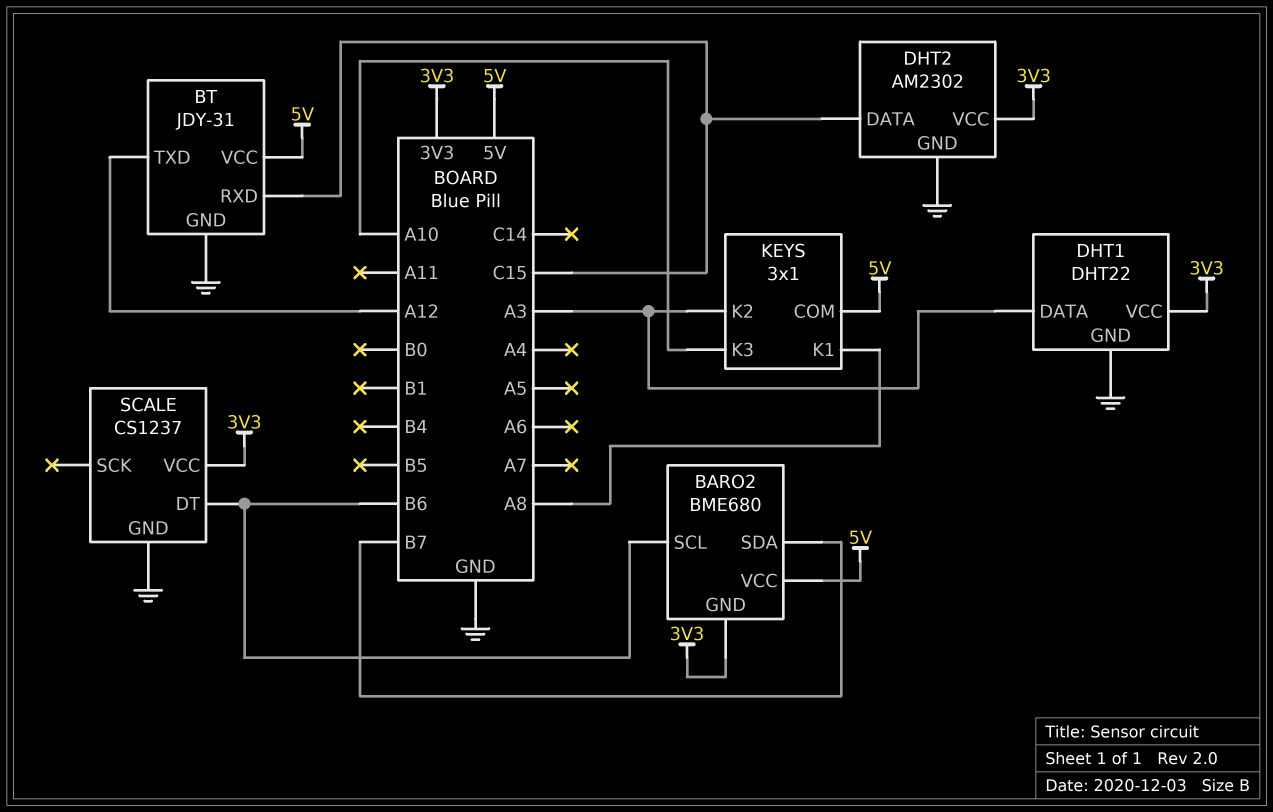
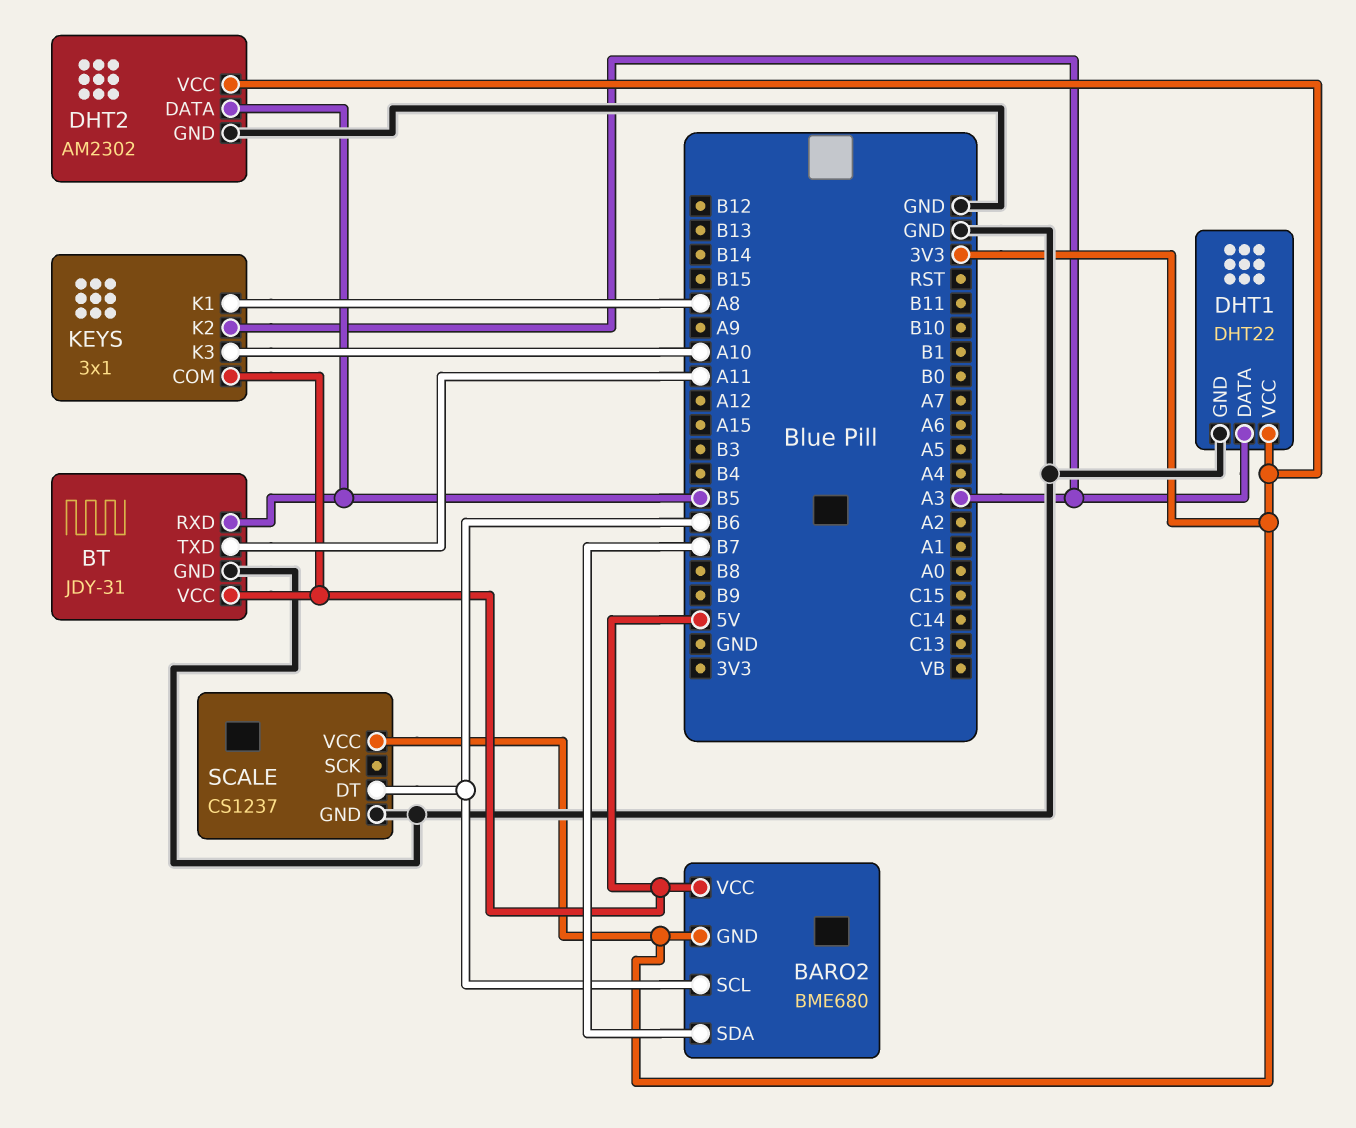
BT pin RXD: C15 -> B5
BT pin TXD: A12 -> A11
DHT2 pin DATA: C15 -> B5

